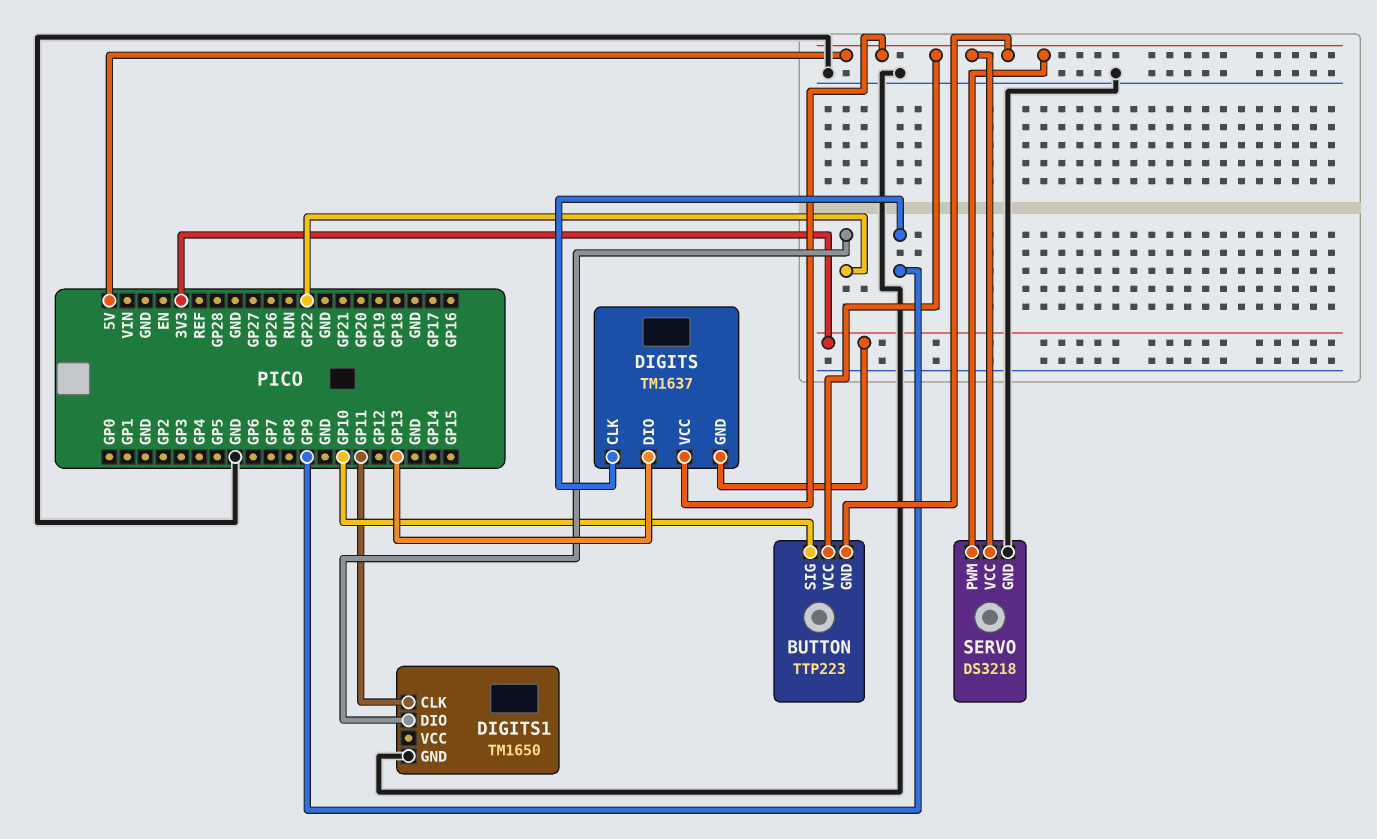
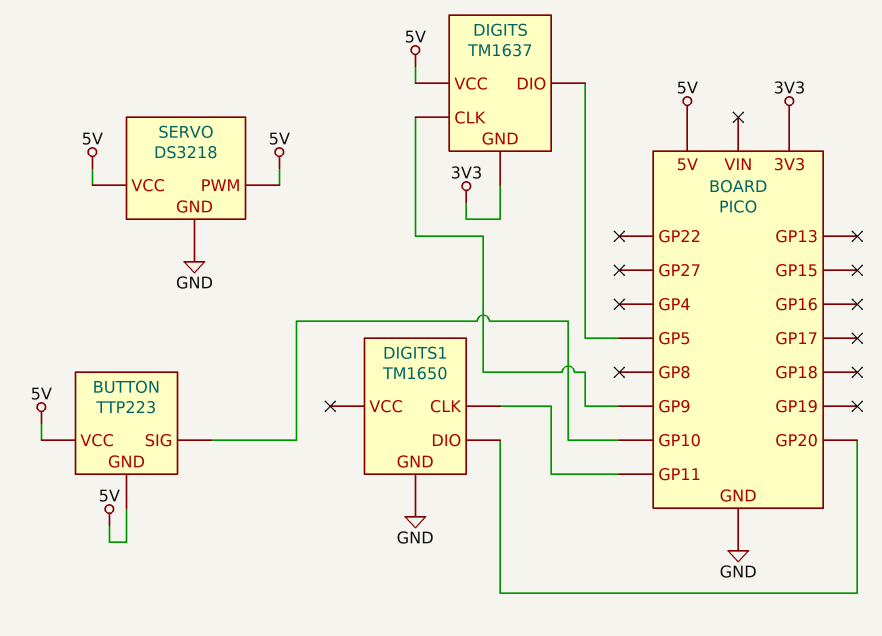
DIGITS pin DIO: GP13 -> GP5
DIGITS1 pin DIO: GP22 -> GP20

